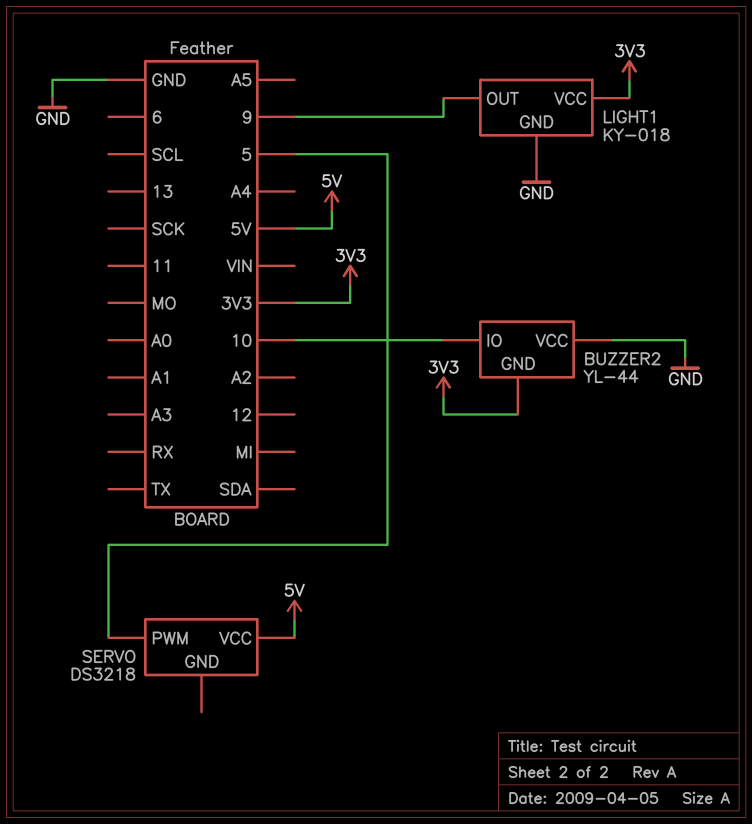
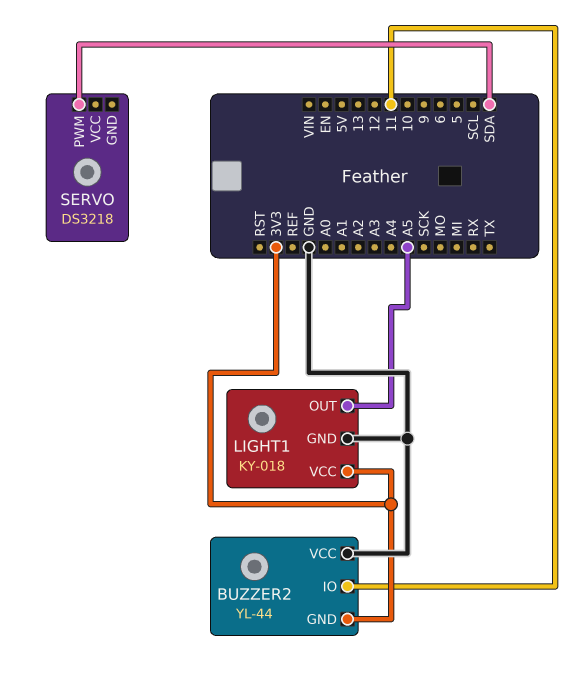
BUZZER2 pin IO: 10 -> 11
LIGHT1 pin OUT: 9 -> A5
SERVO pin PWM: 5 -> SDA
SERVO pin VCC: 5V -> none

